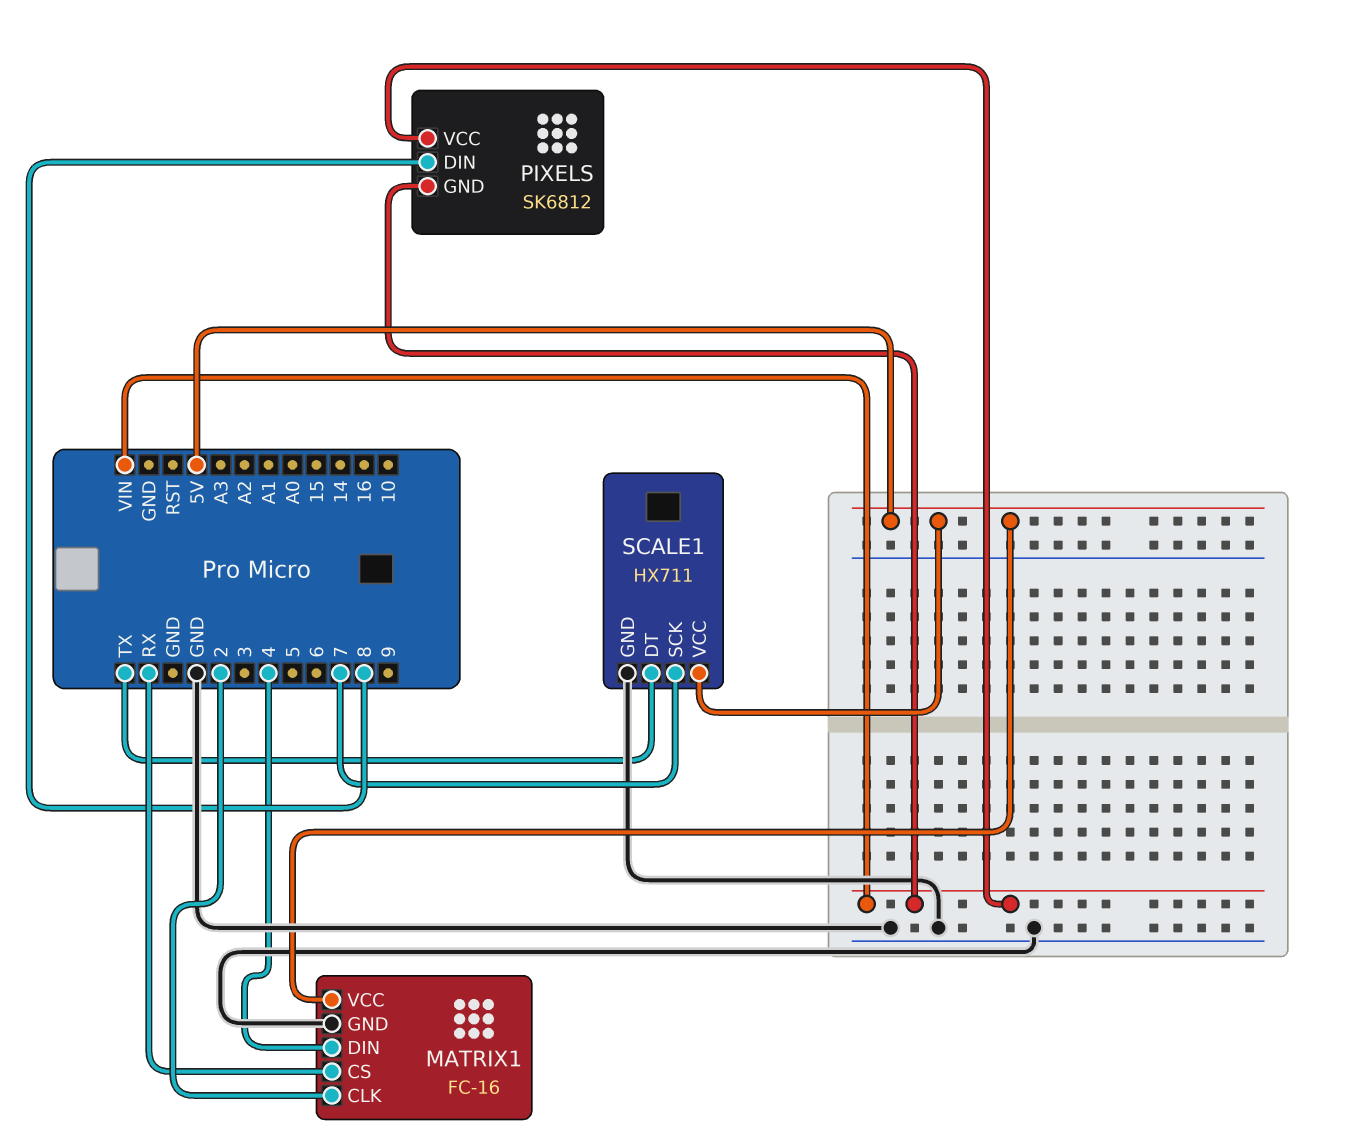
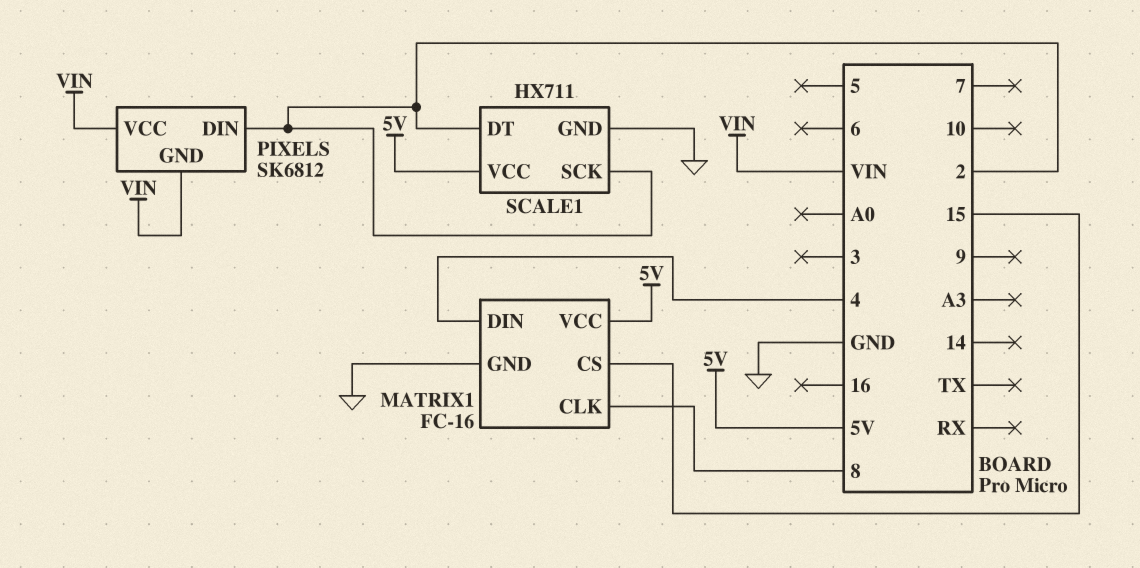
MATRIX1 pin CLK: 2 -> 8
MATRIX1 pin CS: RX -> 15
PIXELS pin DIN: 8 -> 2
SCALE1 pin DT: TX -> 2
SCALE1 pin SCK: 7 -> 2

